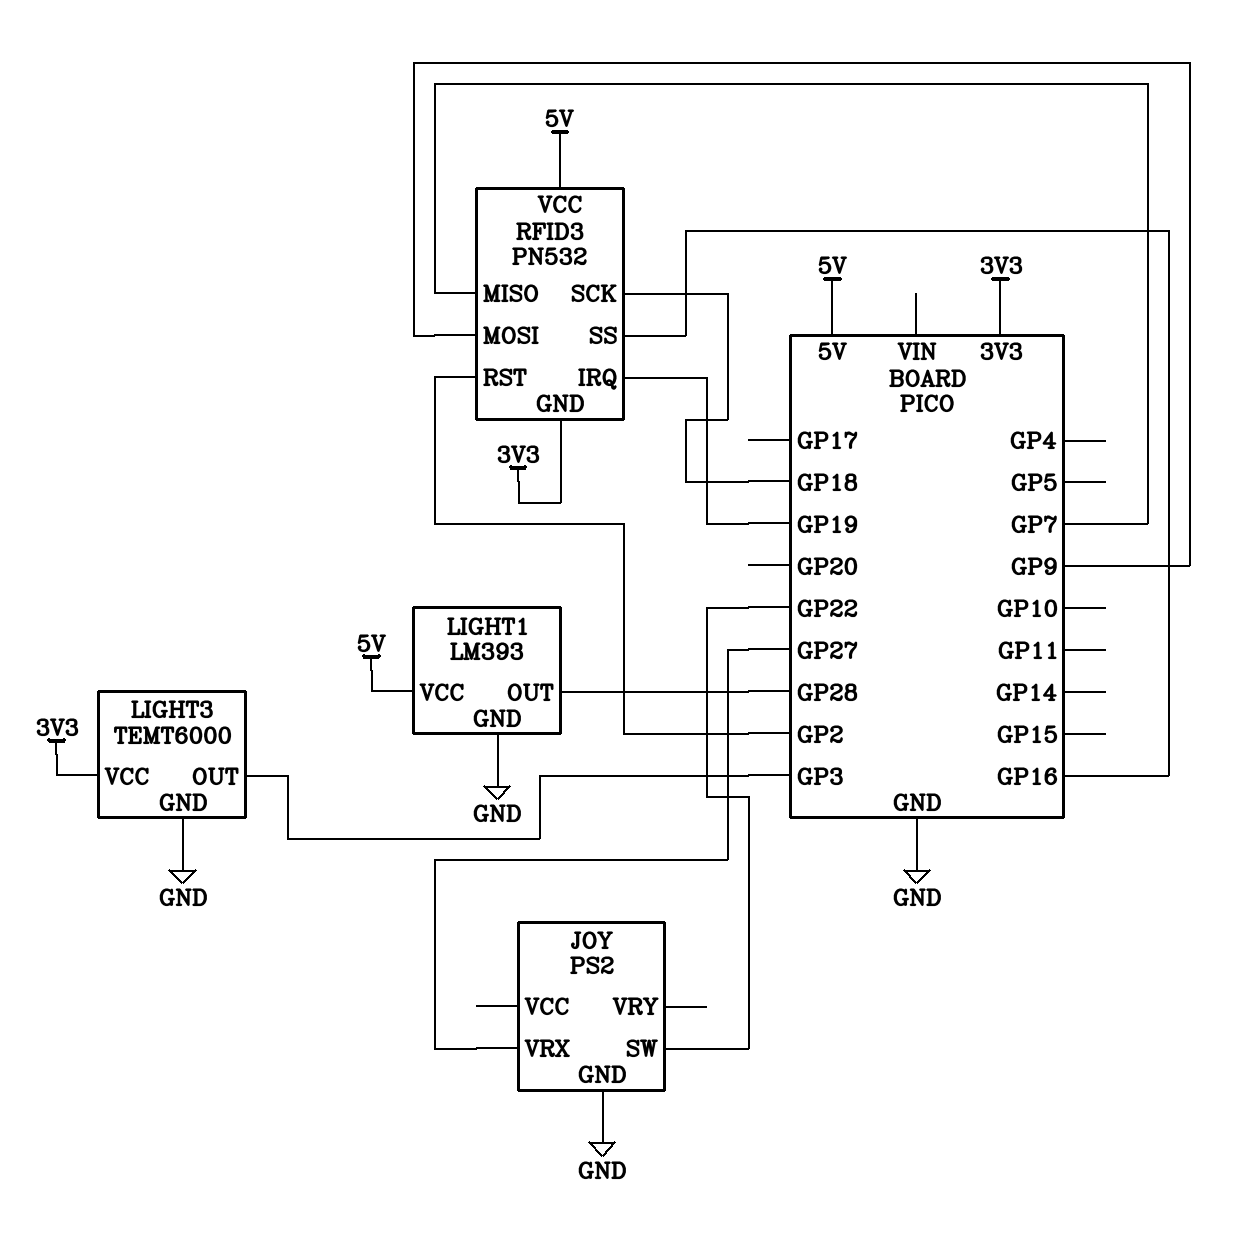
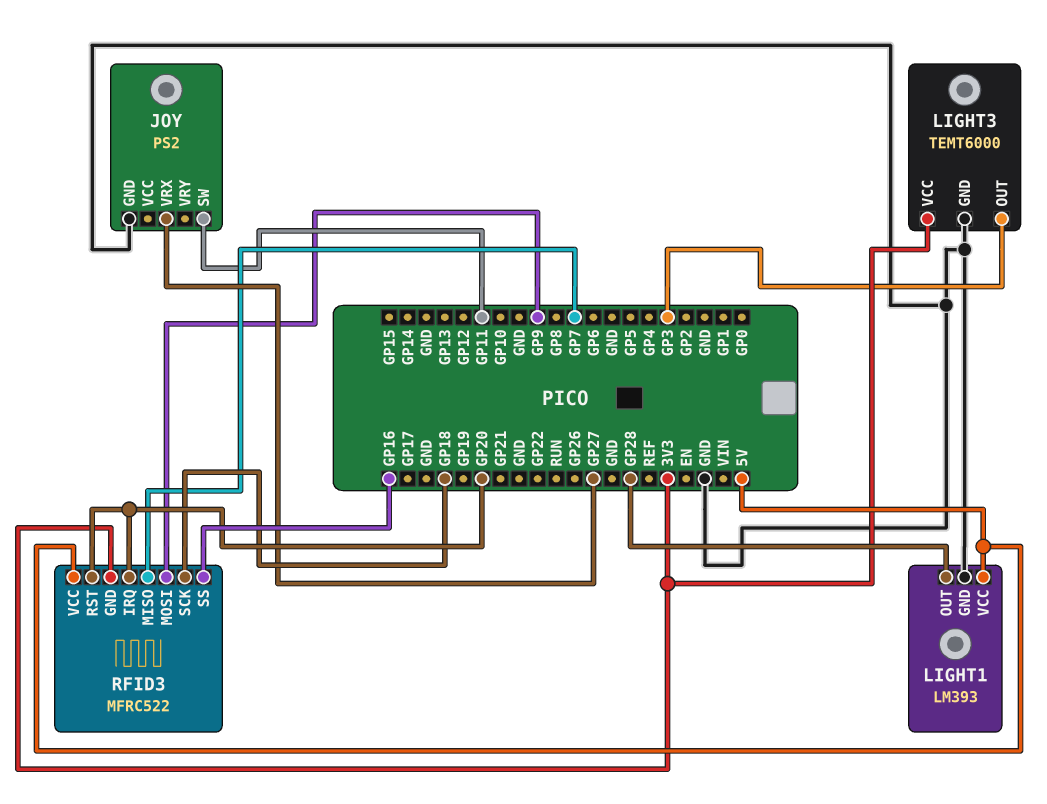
JOY pin SW: GP22 -> GP11
RFID3: PN532 -> MFRC522
RFID3 pin IRQ: GP19 -> GP20
RFID3 pin RST: GP2 -> GP20

